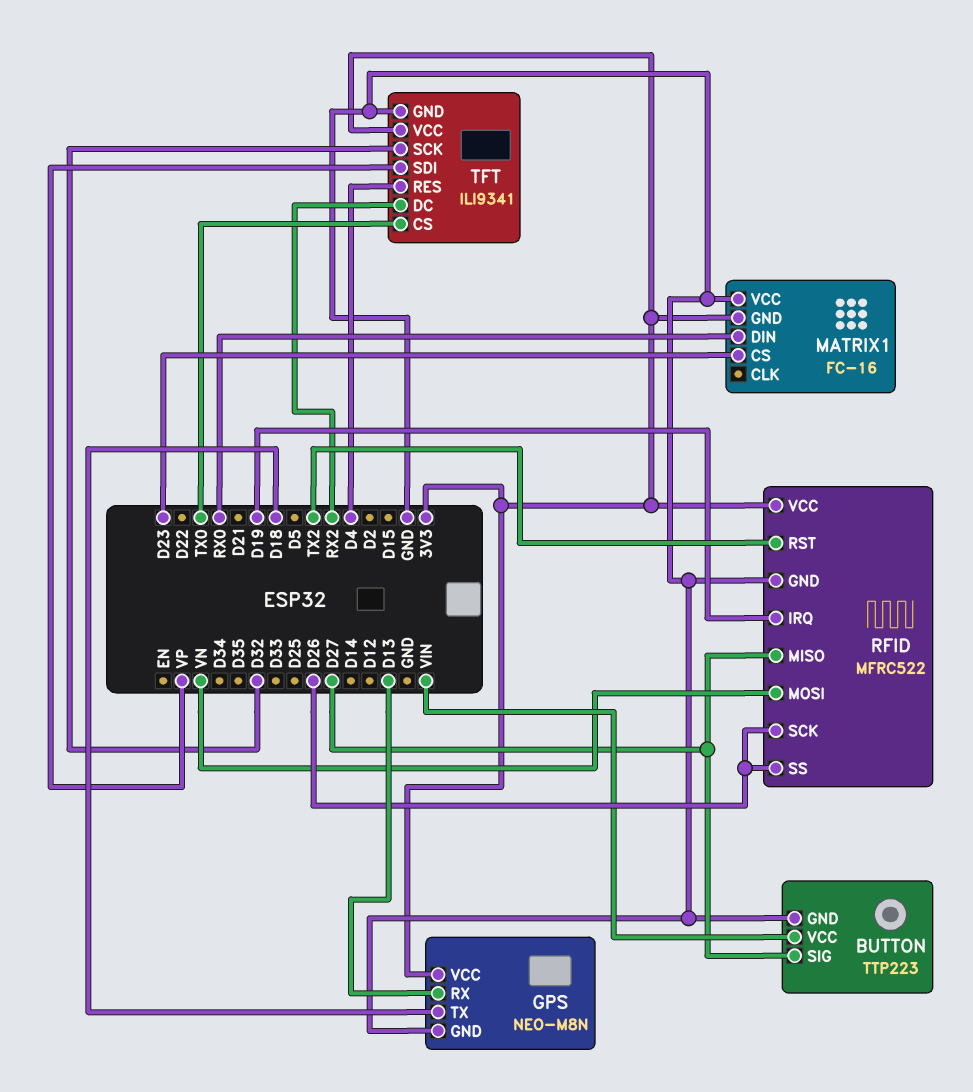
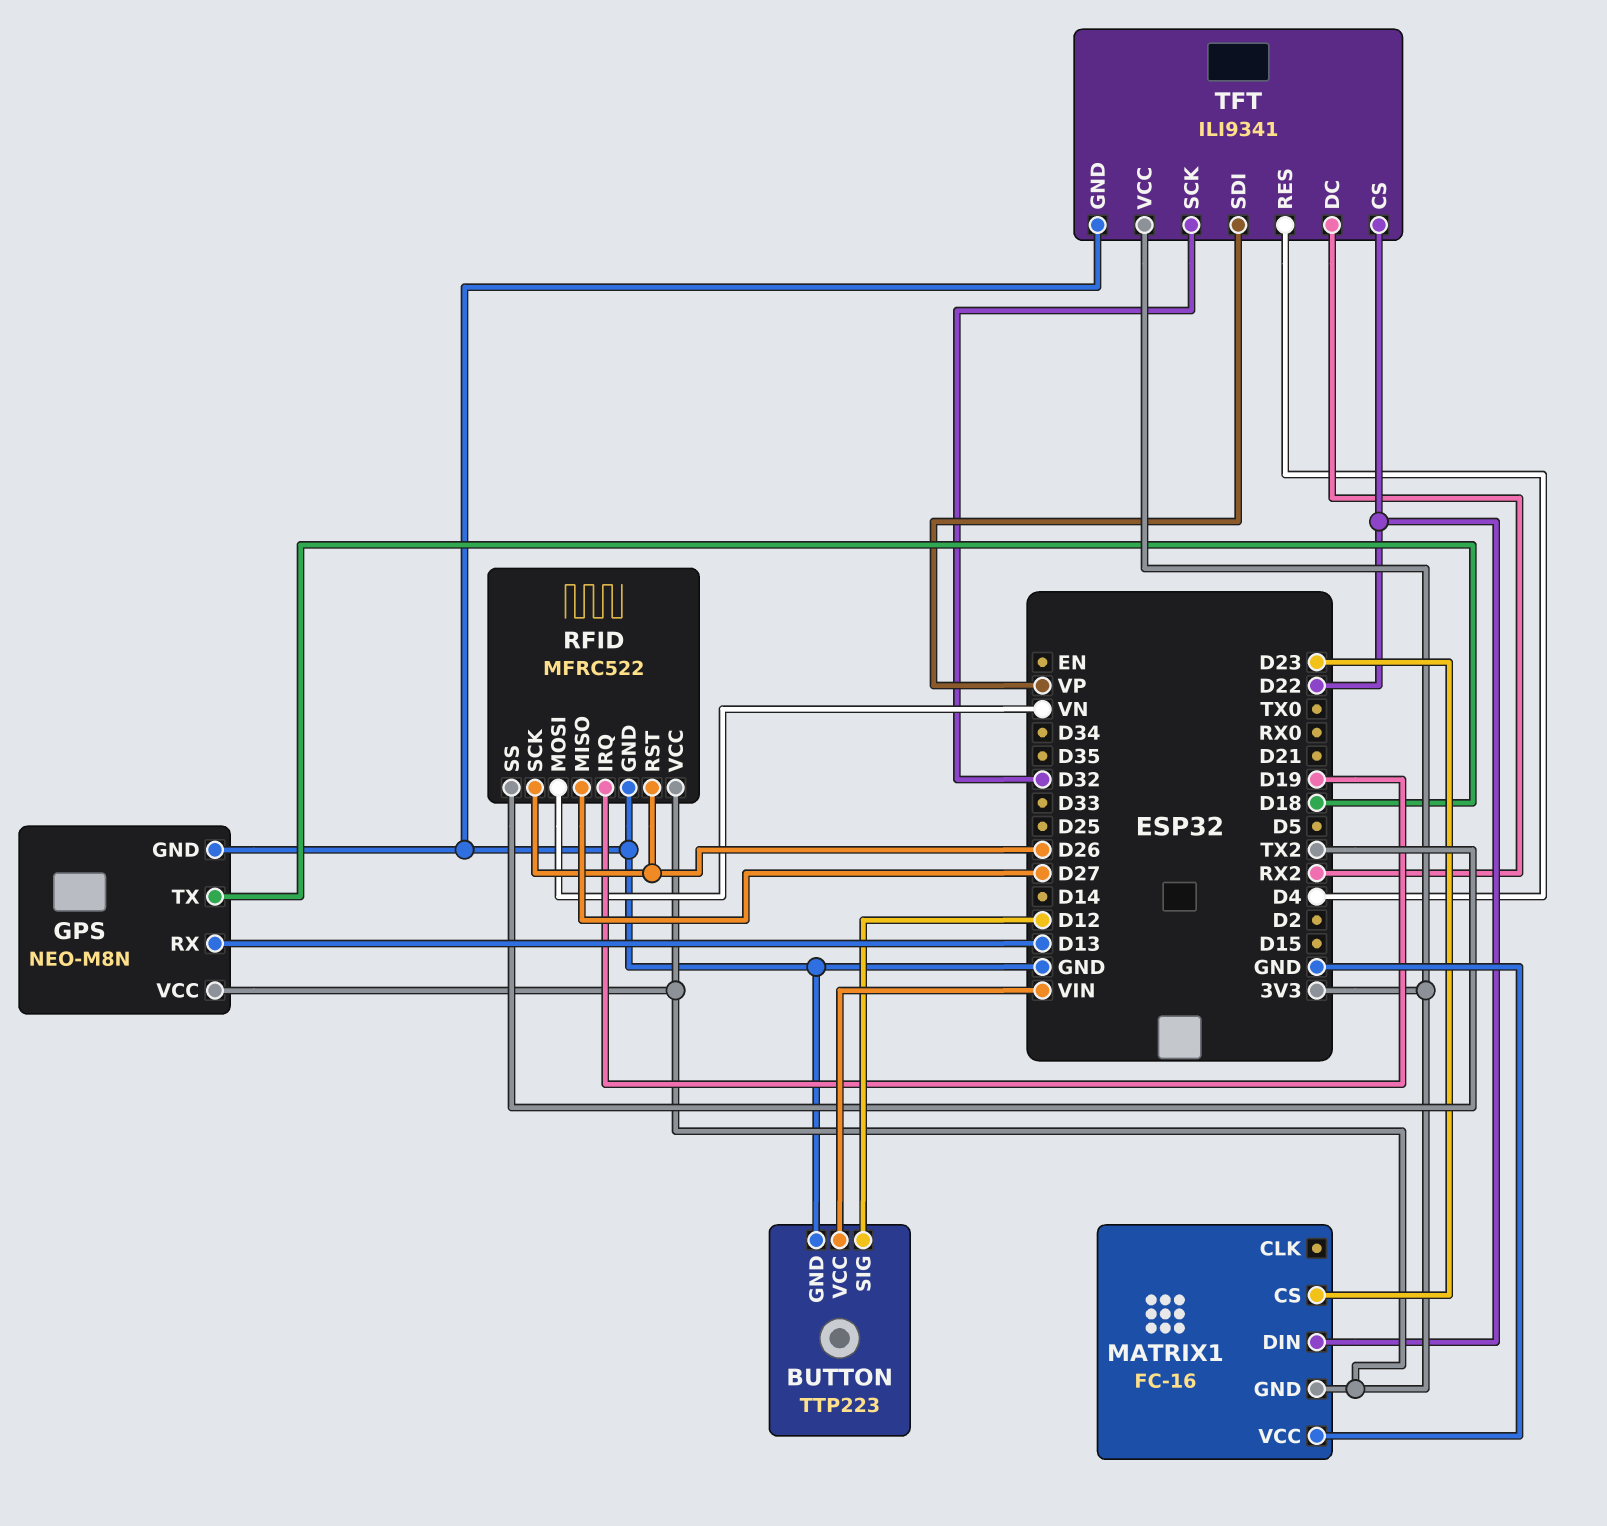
BUTTON pin SIG: D27 -> D12
MATRIX1 pin DIN: RX0 -> D22
RFID pin RST: TX2 -> D26
RFID pin SS: D26 -> TX2
TFT pin CS: TX0 -> D22

